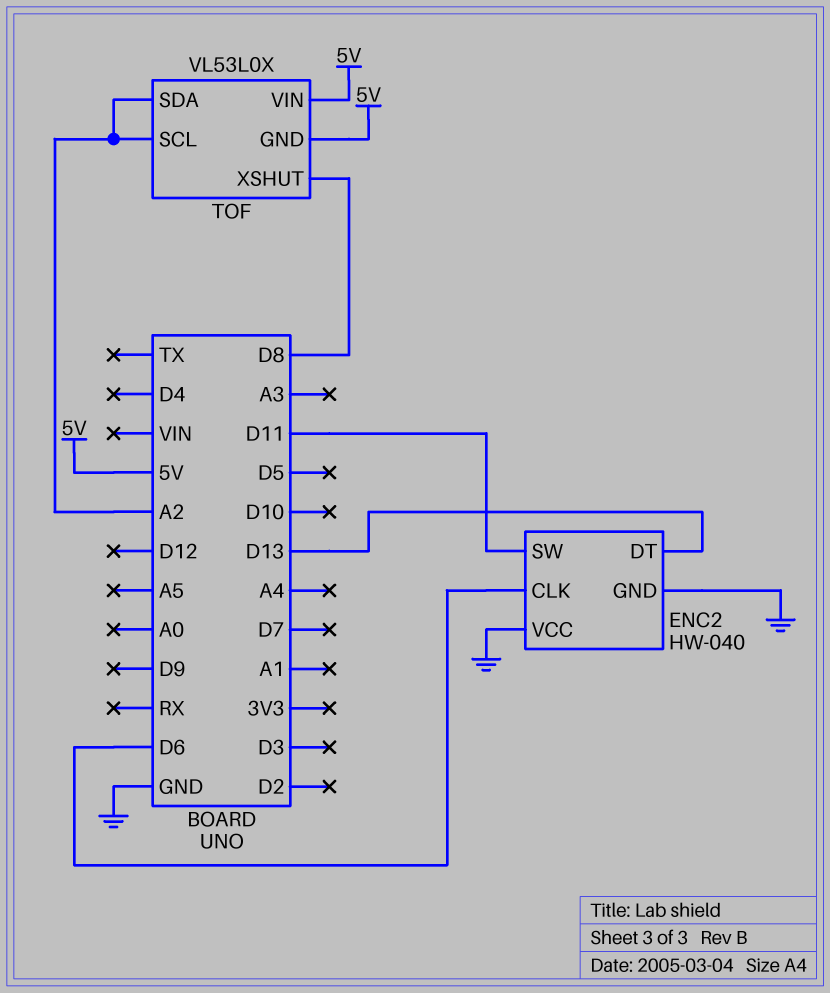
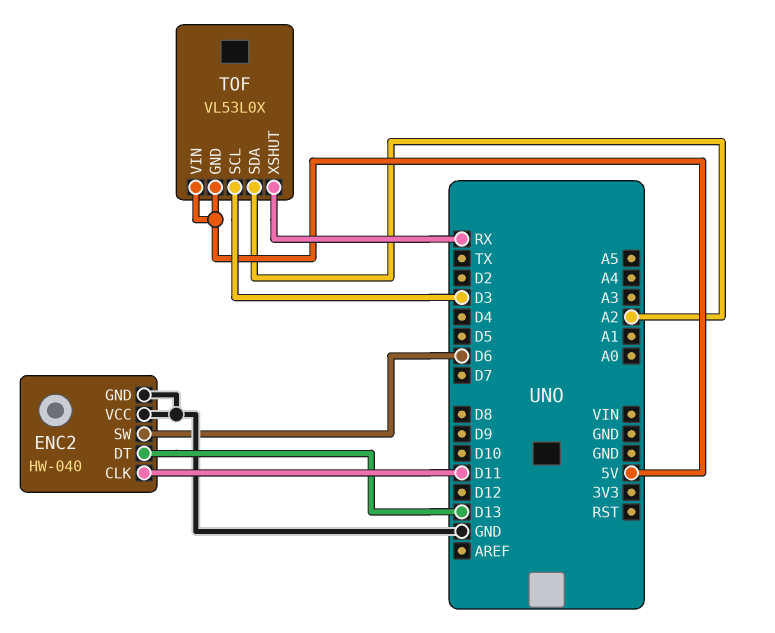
ENC2 pin CLK: D6 -> D11
ENC2 pin SW: D11 -> D6
TOF pin SCL: A2 -> D3
TOF pin XSHUT: D8 -> RX

